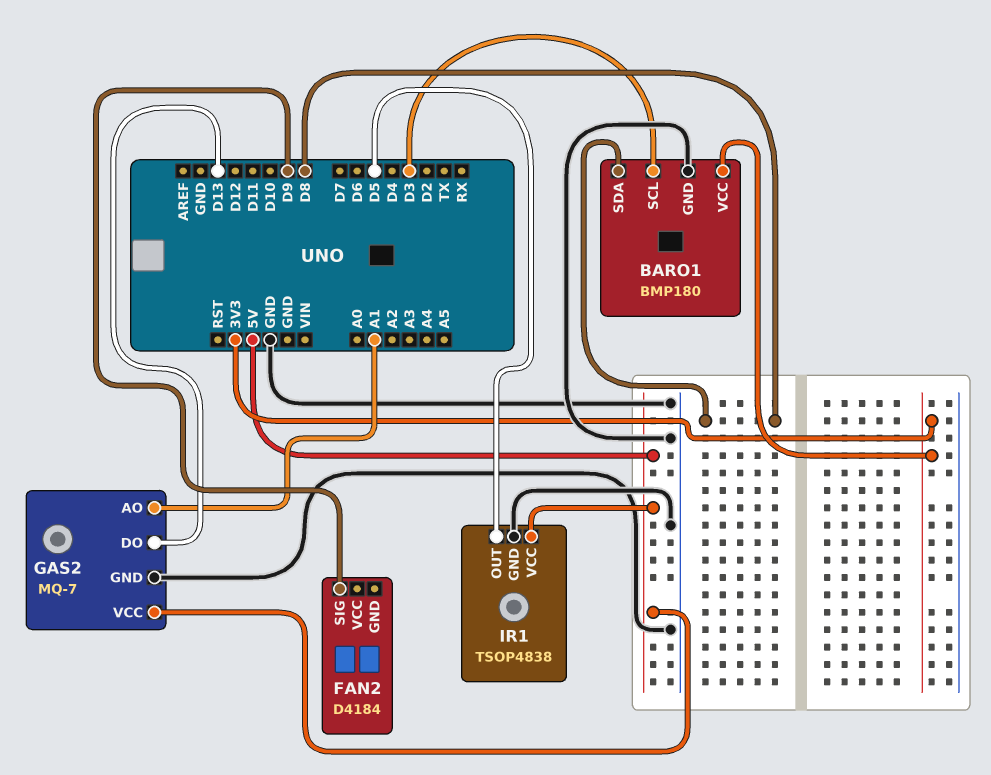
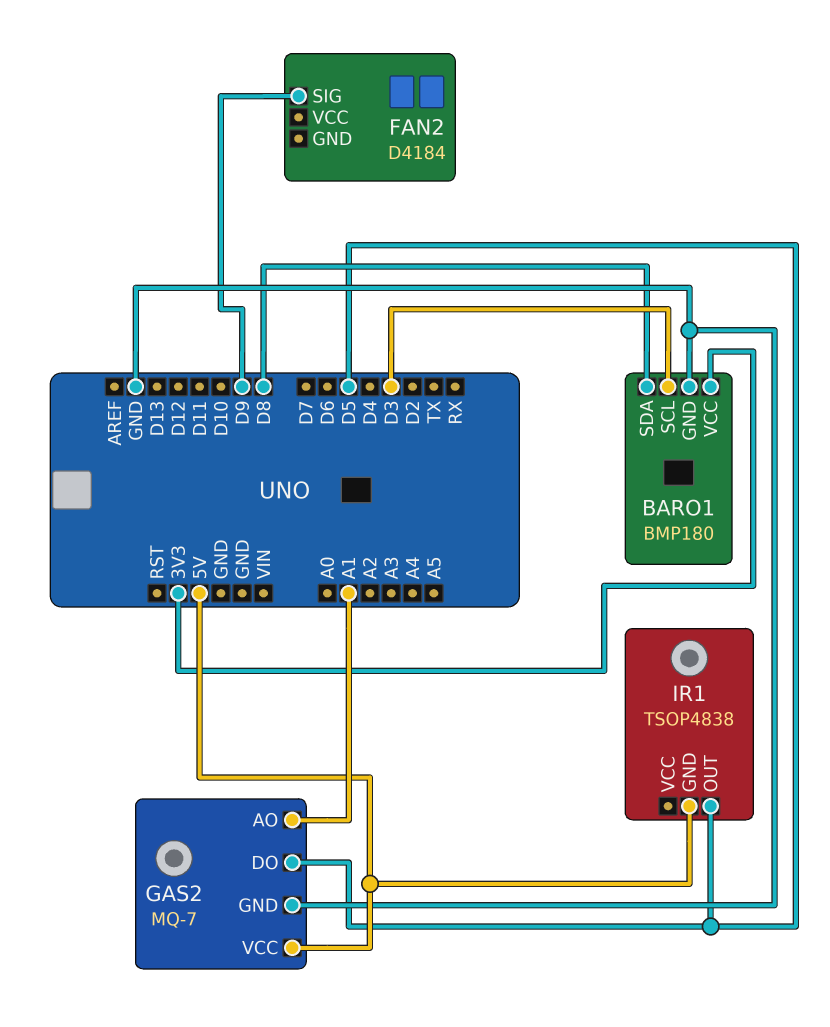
GAS2 pin DO: D13 -> D5
IR1 pin GND: GND -> 5V
IR1 pin VCC: 5V -> none

